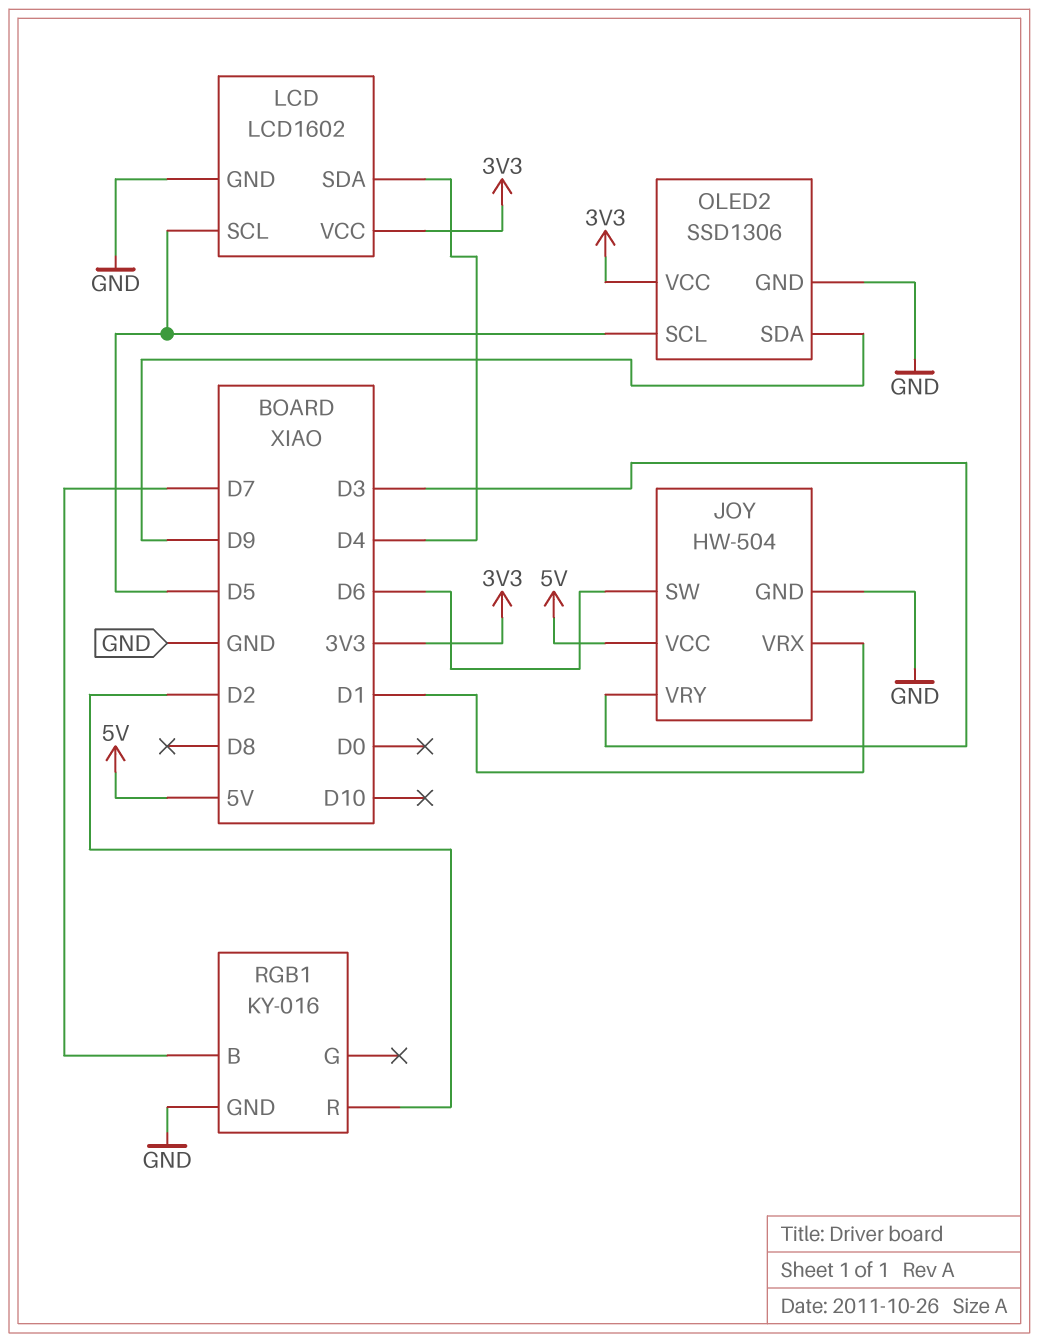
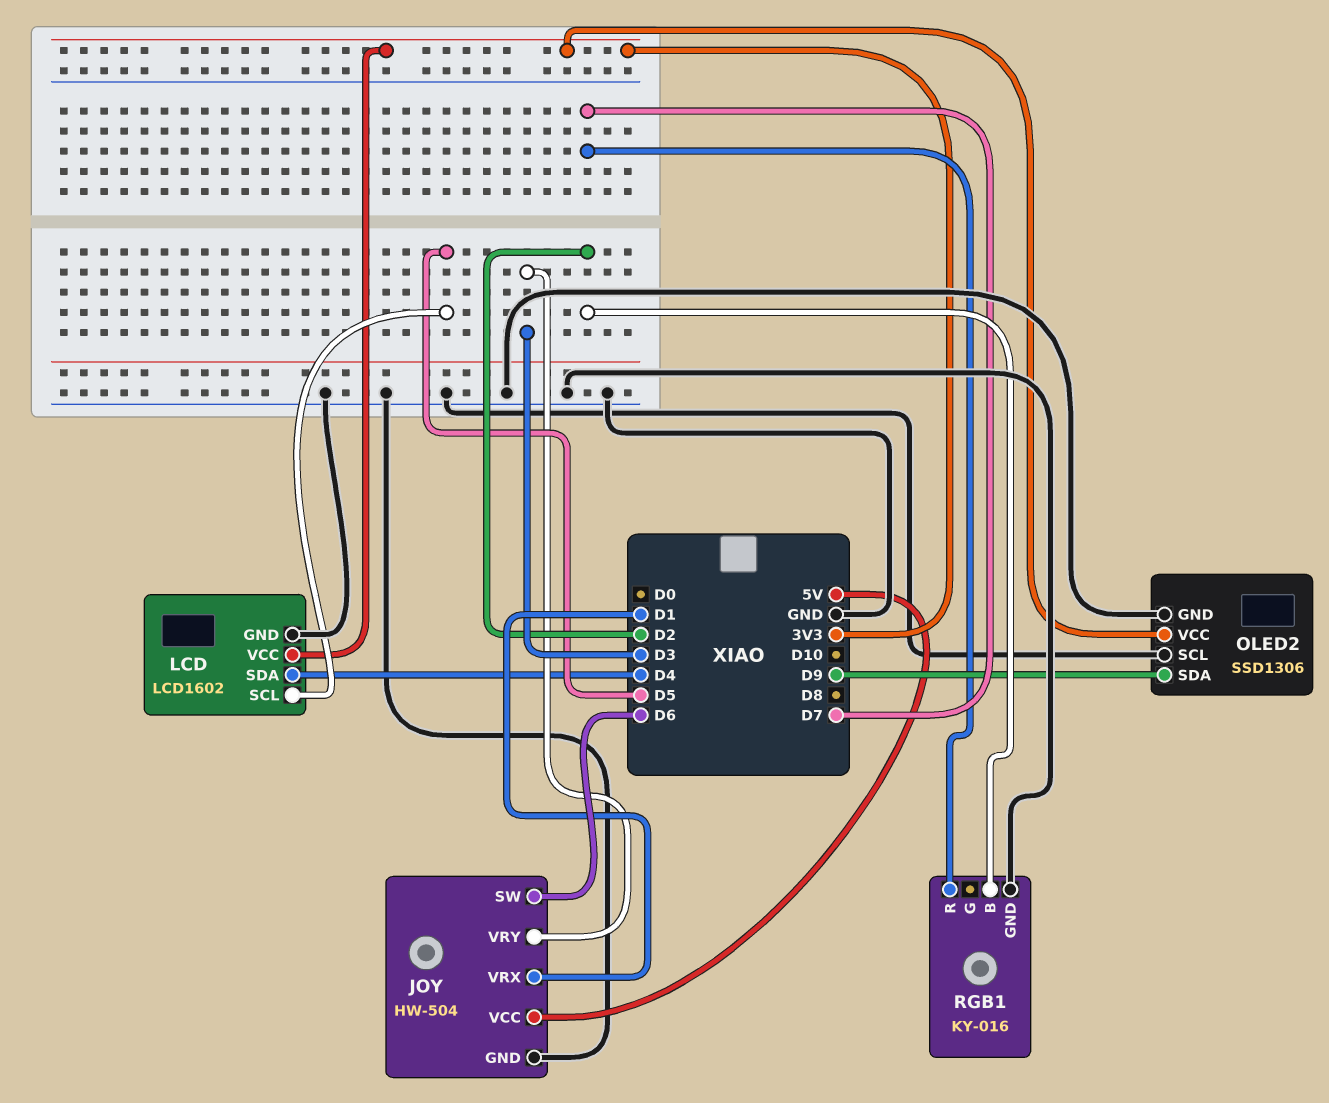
OLED2 pin SCL: D5 -> GND
RGB1 pin B: D7 -> D2
RGB1 pin R: D2 -> D7

